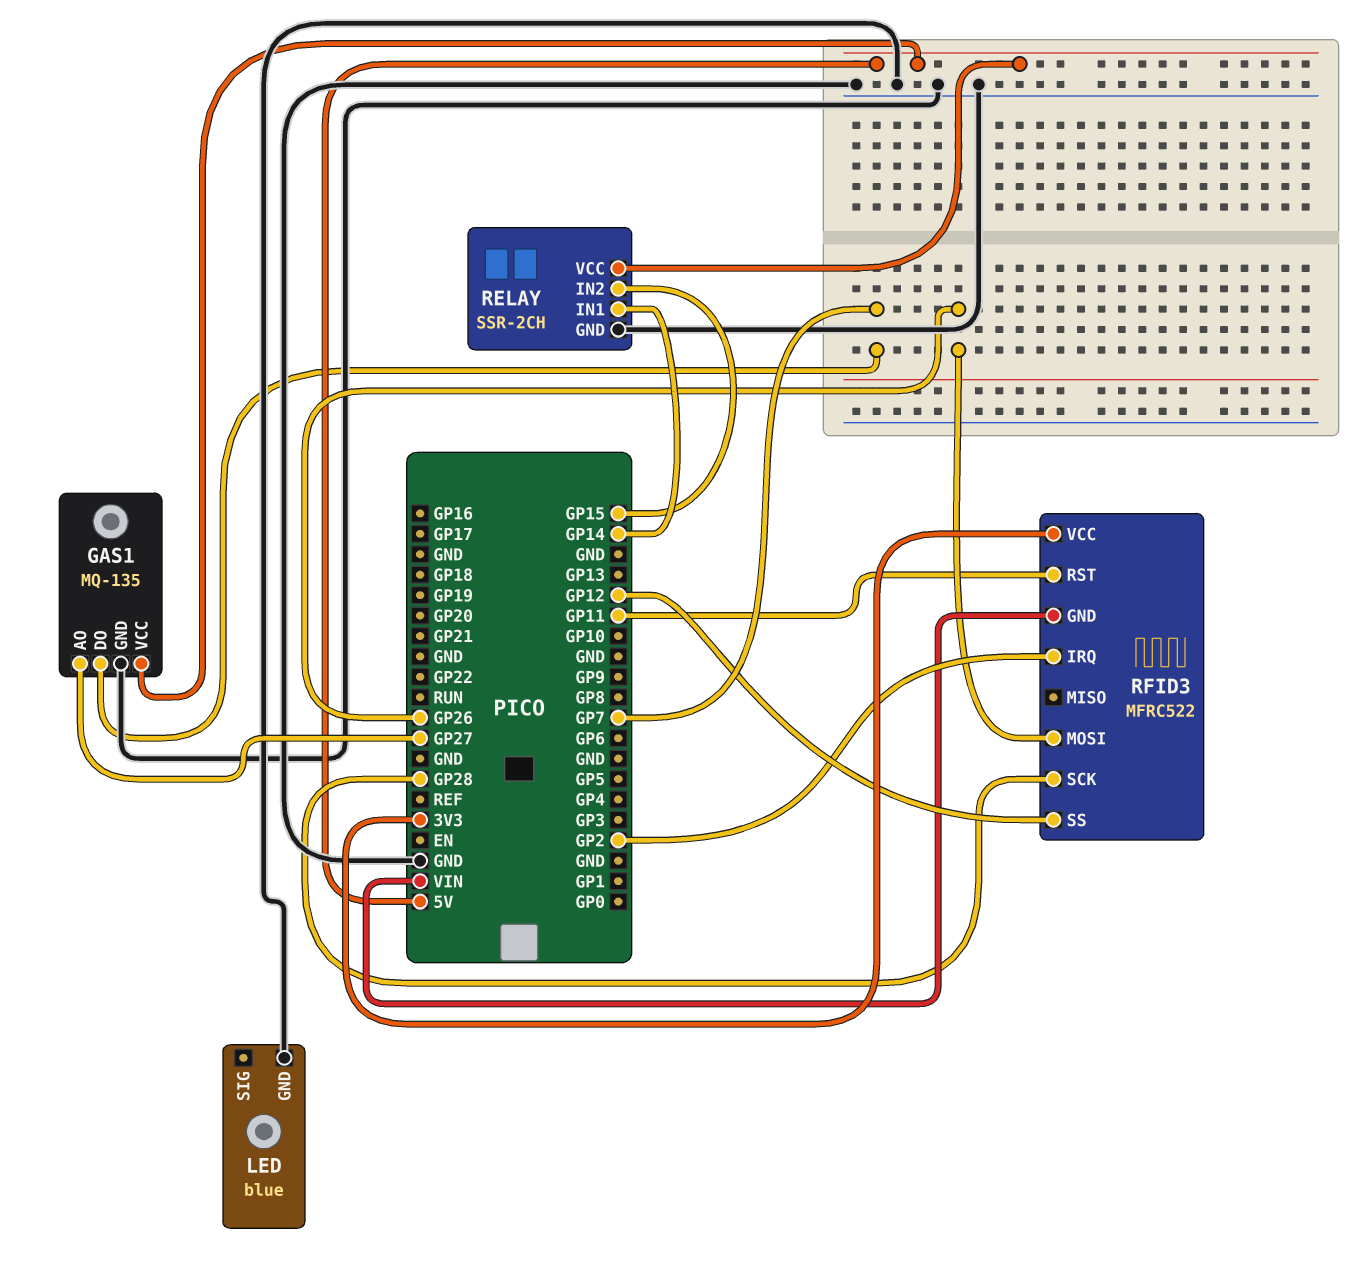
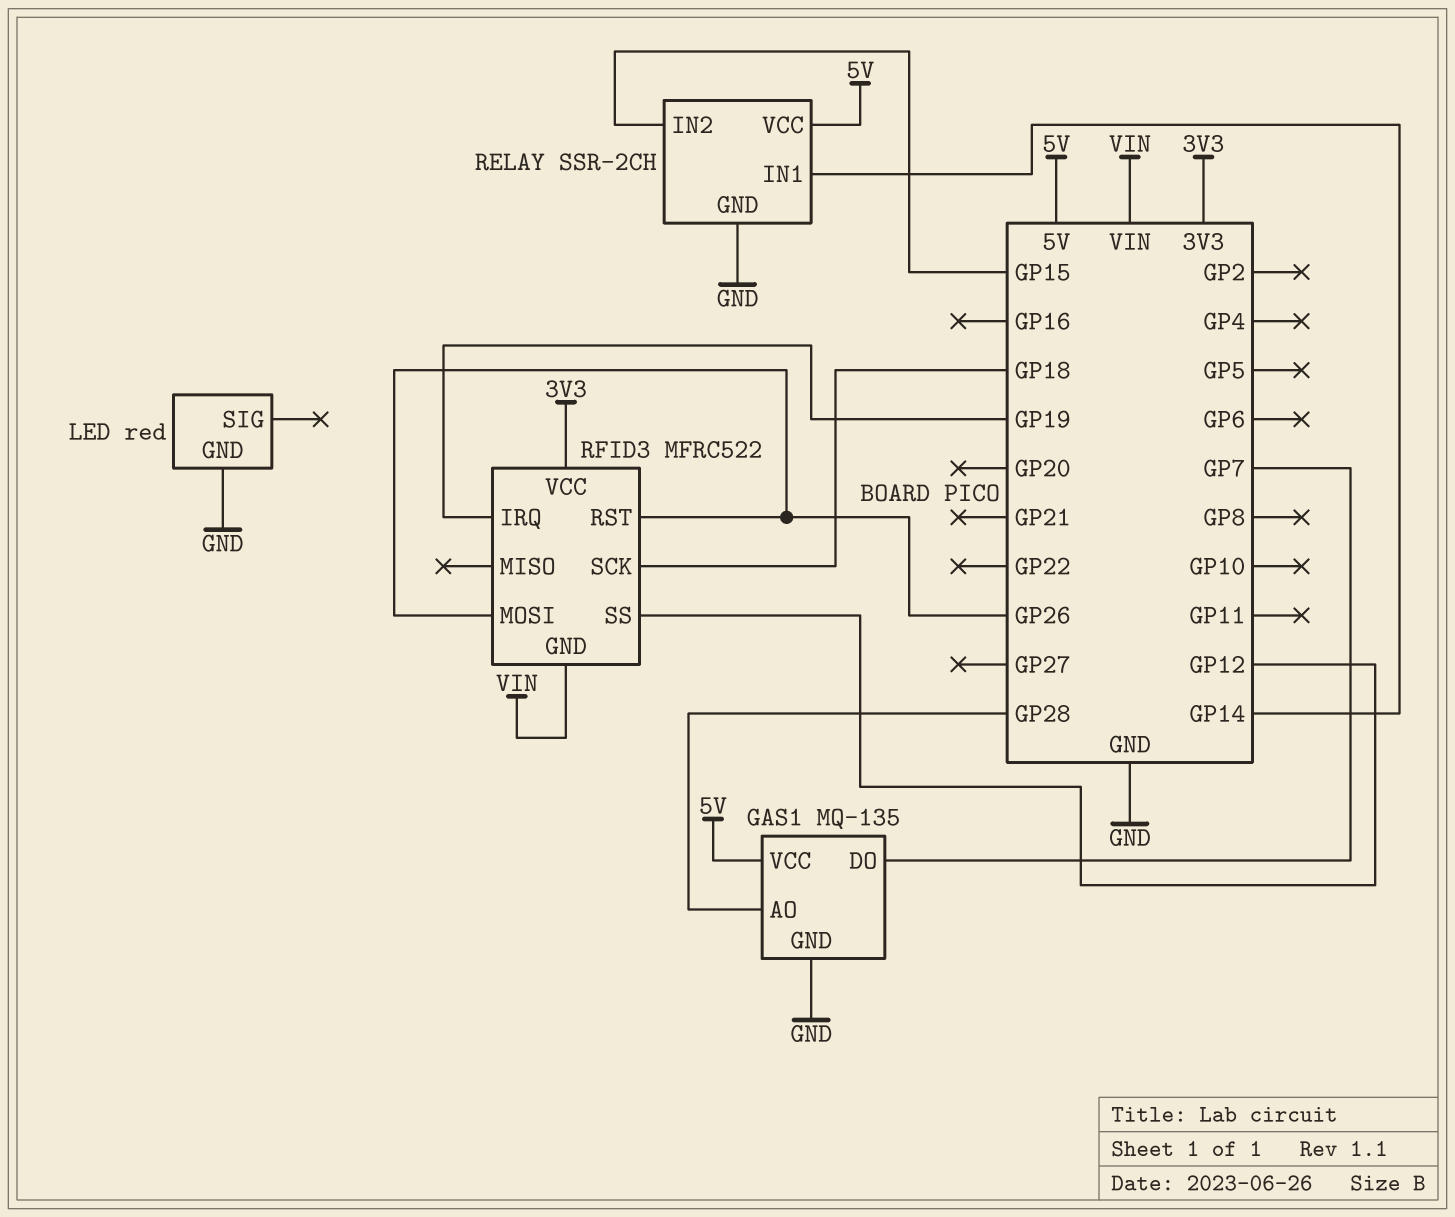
GAS1 pin AO: GP27 -> GP28
LED: blue -> red
RFID3 pin IRQ: GP2 -> GP19
RFID3 pin RST: GP11 -> GP26
RFID3 pin SCK: GP28 -> GP18

